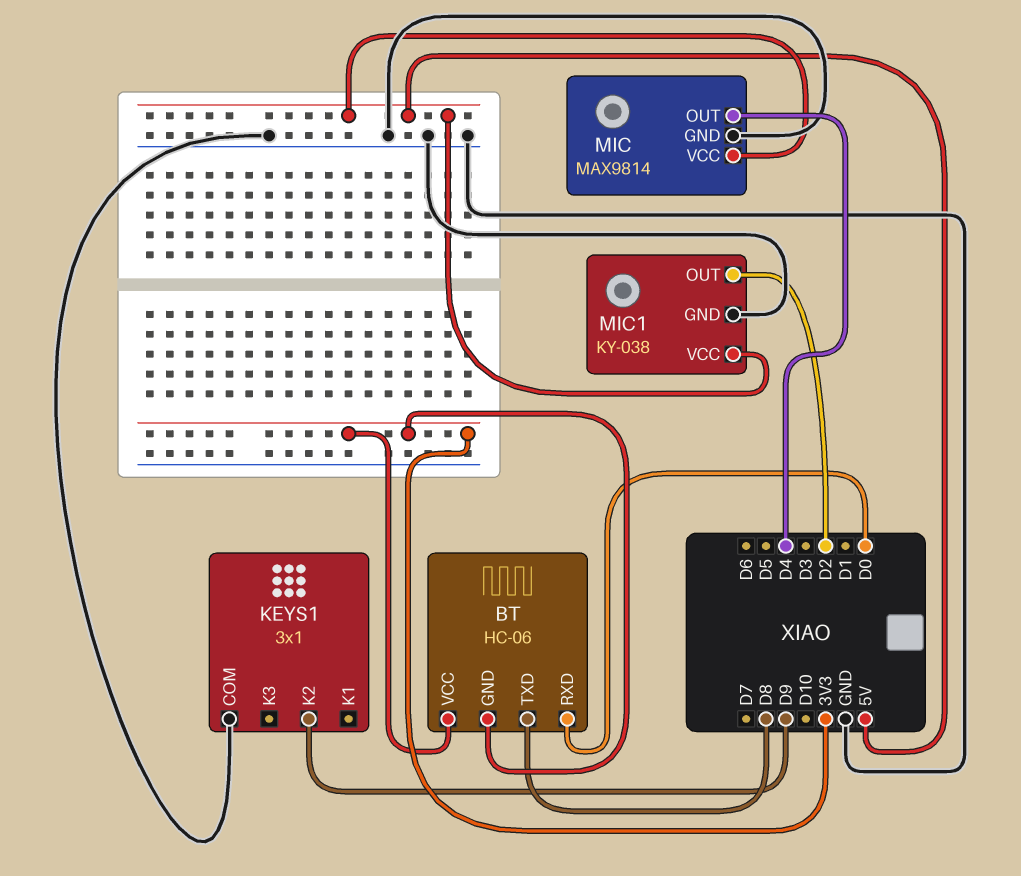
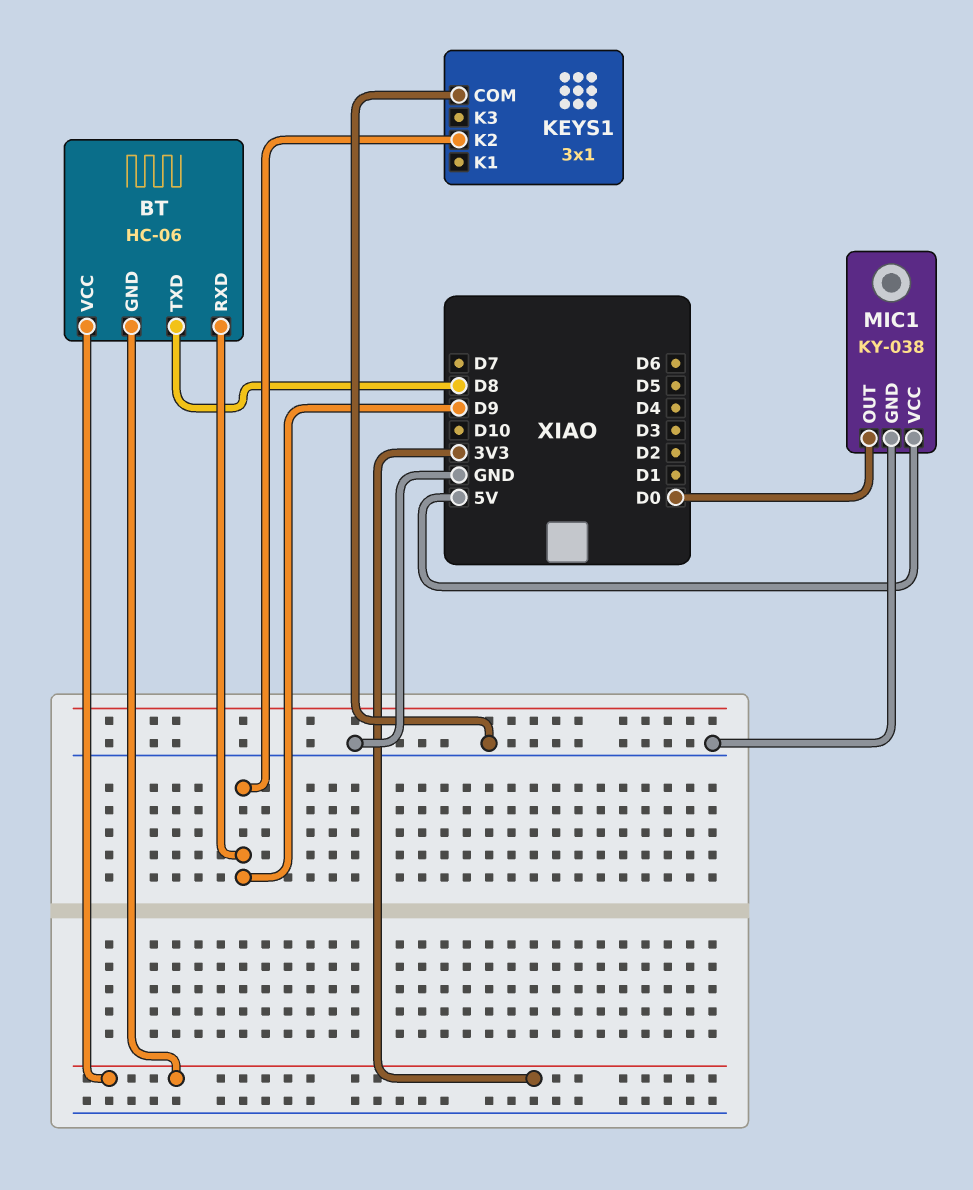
BT pin RXD: D0 -> D9
MIC: MAX9814 -> none
MIC pin GND: GND -> none
MIC pin OUT: D4 -> none
MIC pin VCC: 5V -> none
MIC1 pin OUT: D2 -> D0

